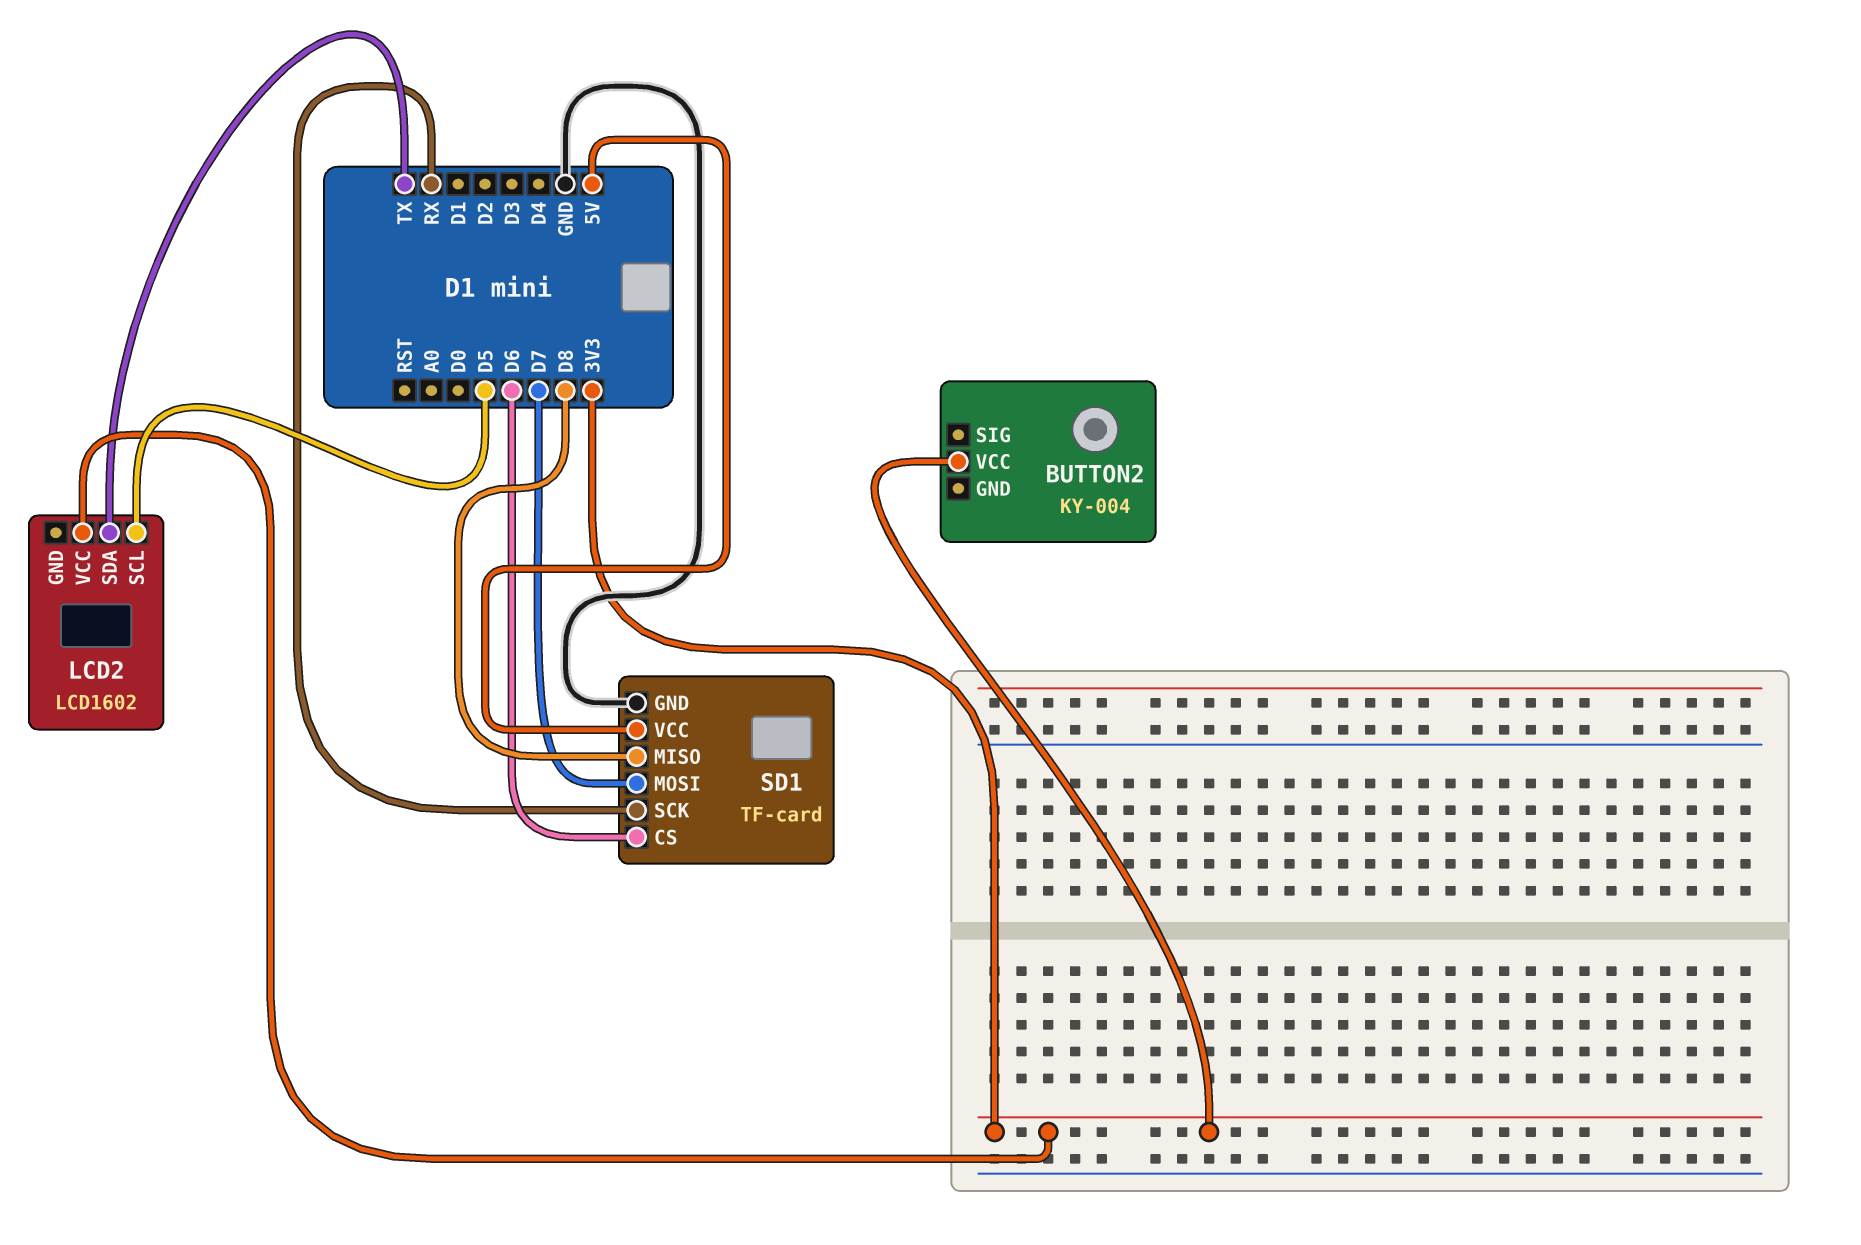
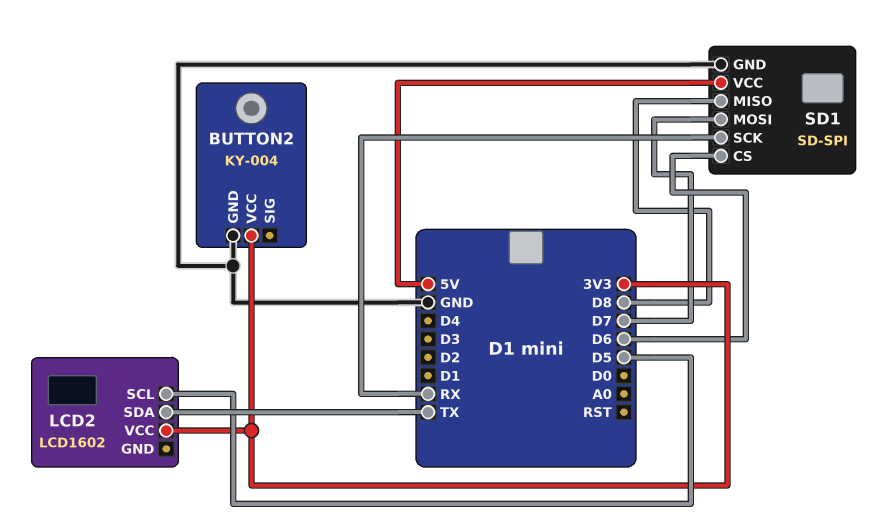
BUTTON2 pin GND: none -> GND
SD1: TF-card -> SD-SPI

